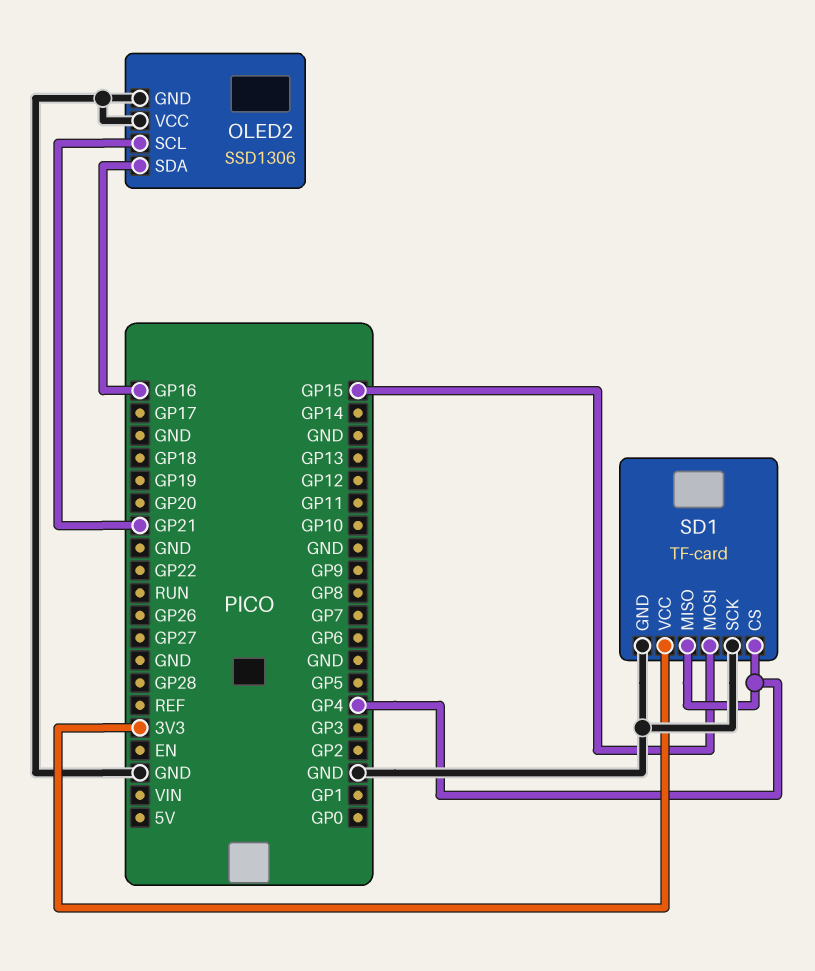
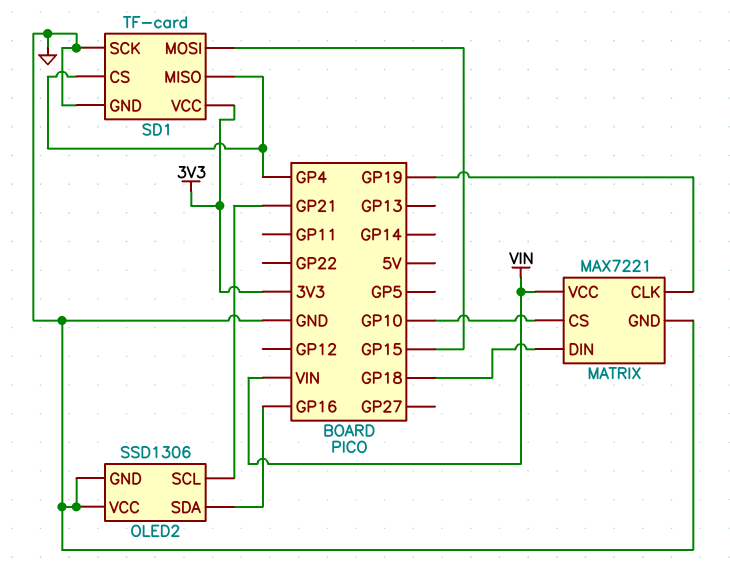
MATRIX: none -> MAX7221
MATRIX pin CLK: none -> GP19
MATRIX pin CS: none -> GP10
MATRIX pin DIN: none -> GP18
MATRIX pin GND: none -> GND
MATRIX pin VCC: none -> VIN

